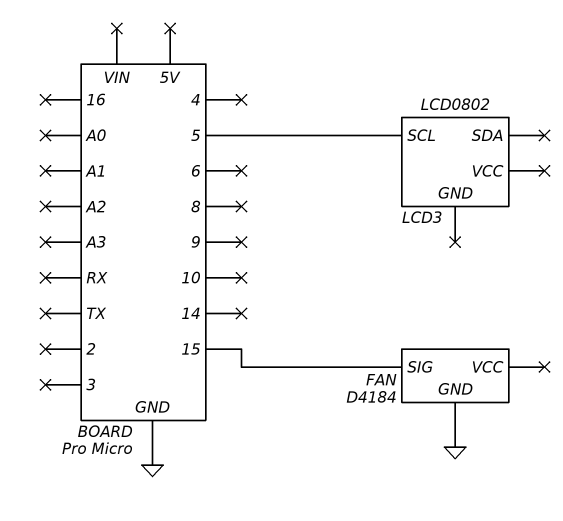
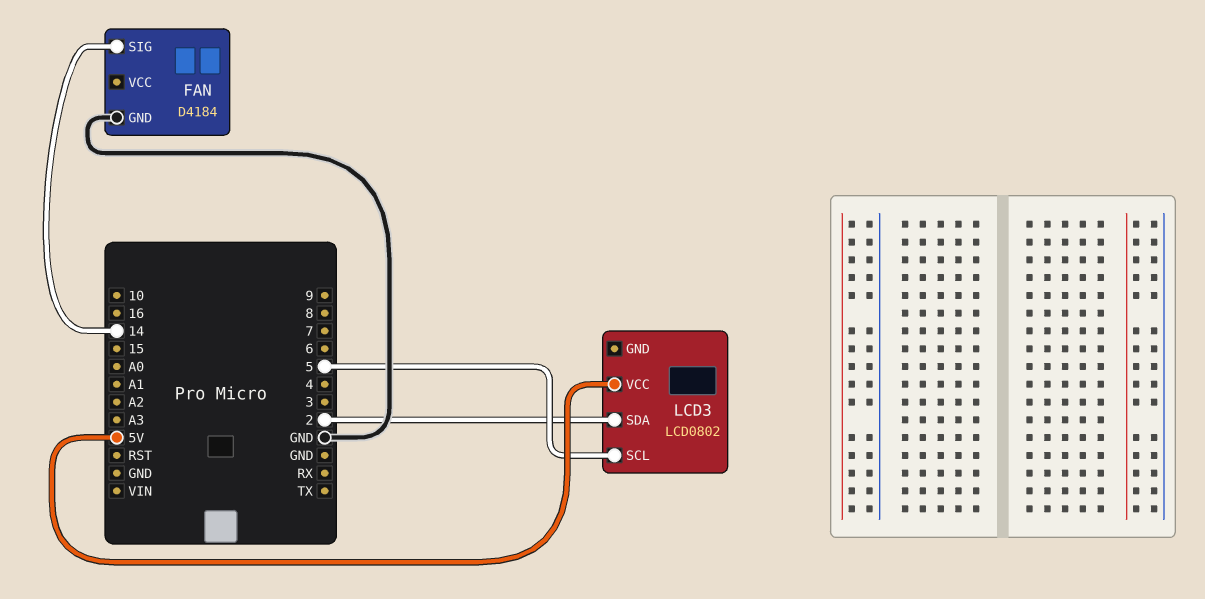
FAN pin SIG: 15 -> 14
LCD3 pin SDA: none -> 2
LCD3 pin VCC: none -> 5V

